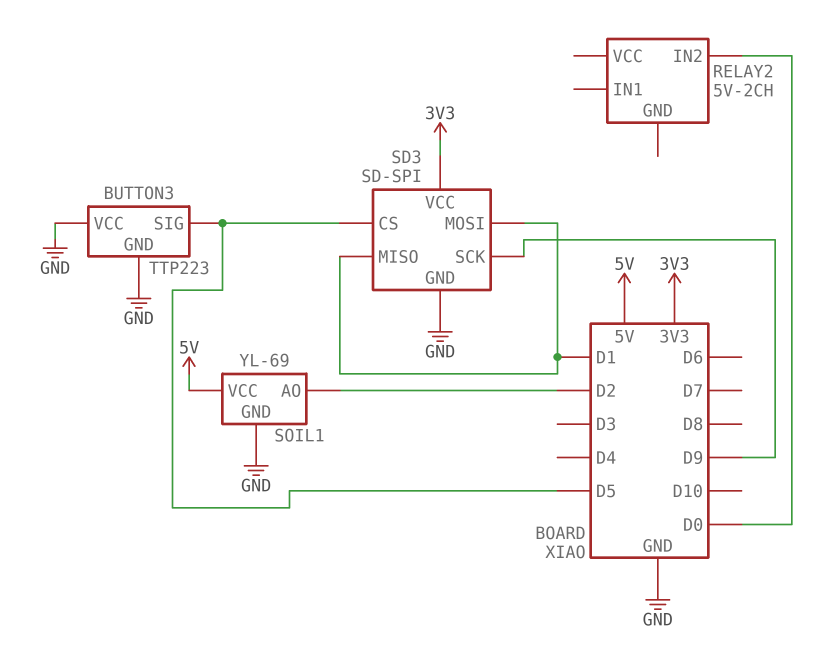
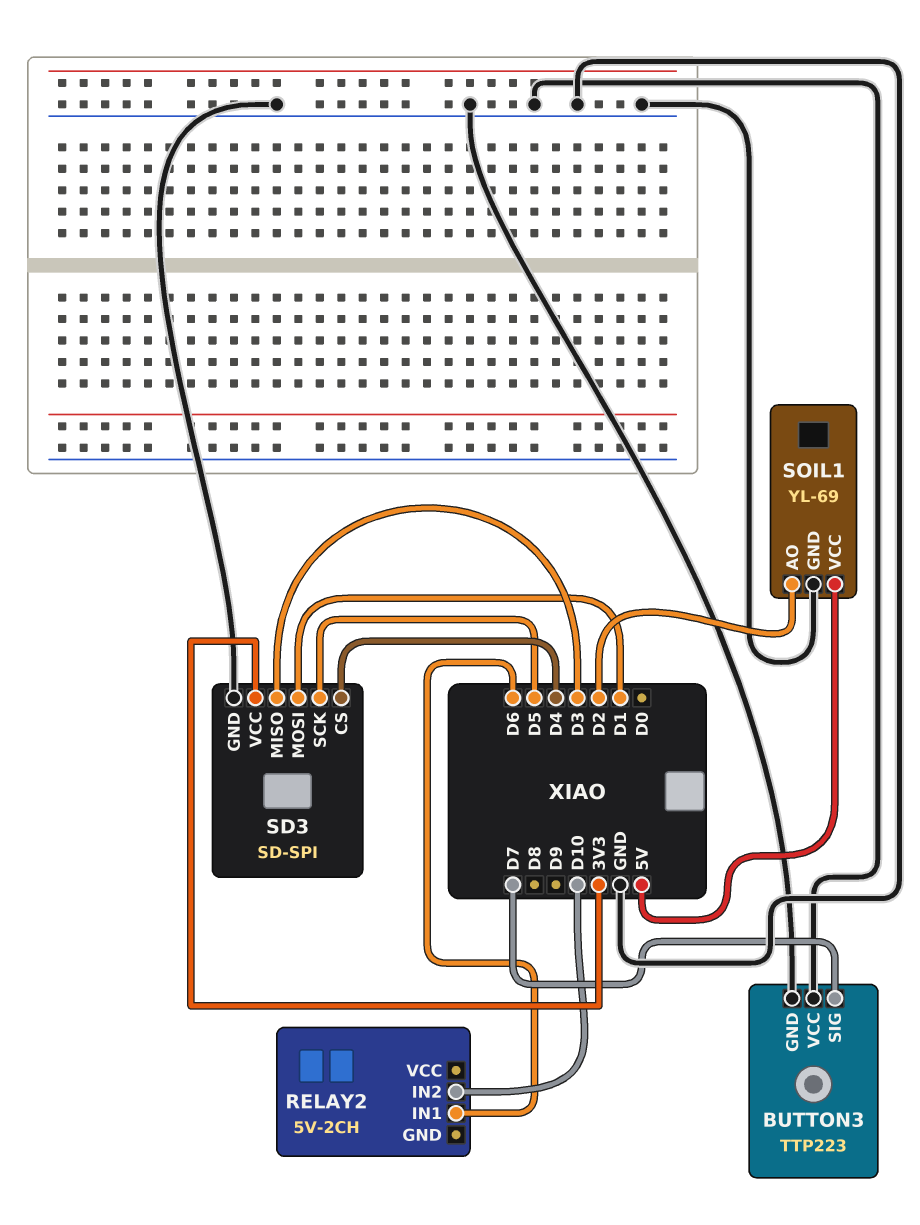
BUTTON3 pin SIG: D5 -> D7
RELAY2 pin IN1: none -> D6
RELAY2 pin IN2: D0 -> D10
SD3 pin CS: D5 -> D4
SD3 pin MISO: D1 -> D3
SD3 pin SCK: D9 -> D5

